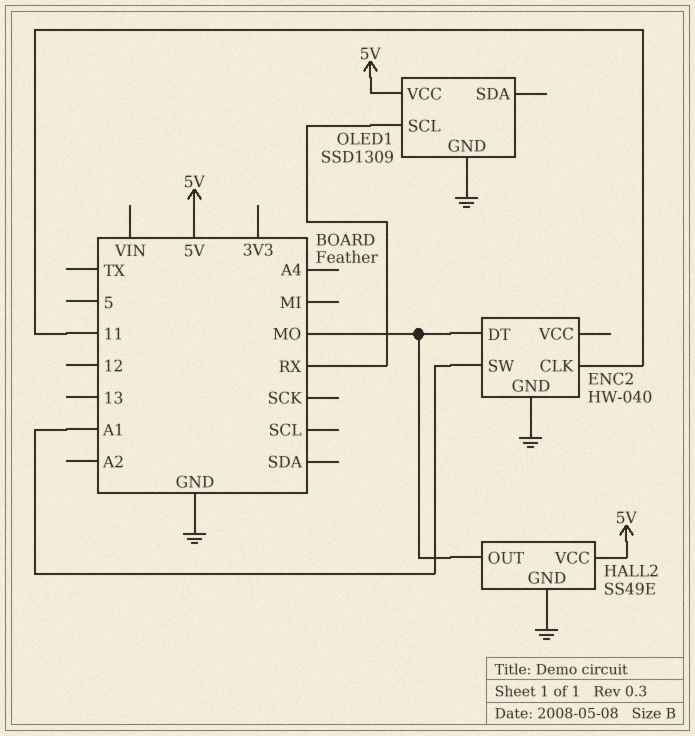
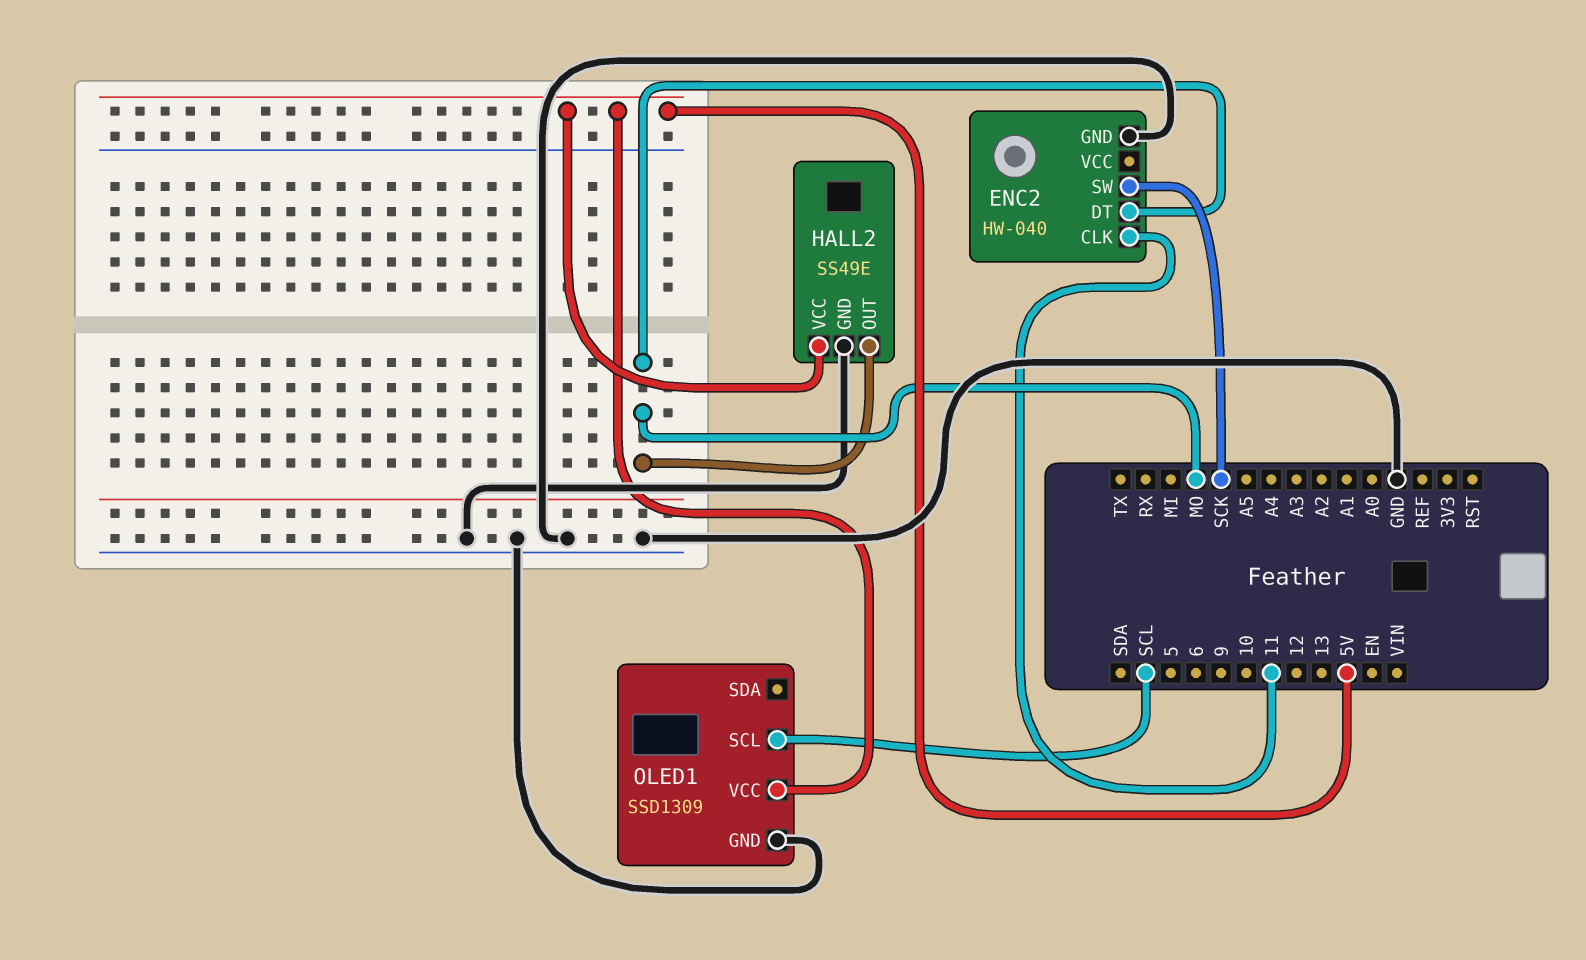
ENC2 pin SW: A1 -> SCK
OLED1 pin SCL: RX -> SCL

